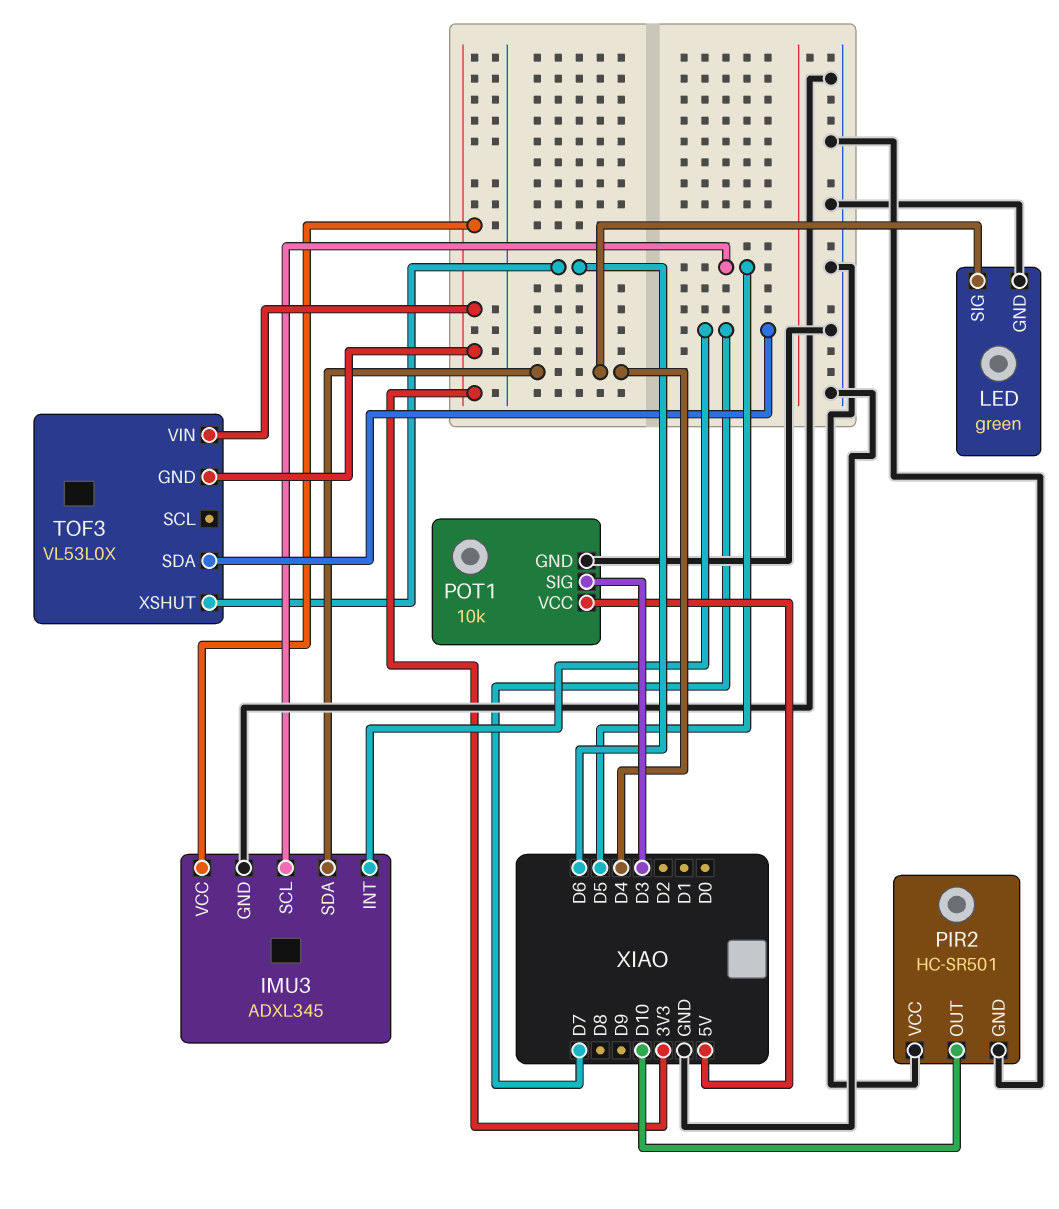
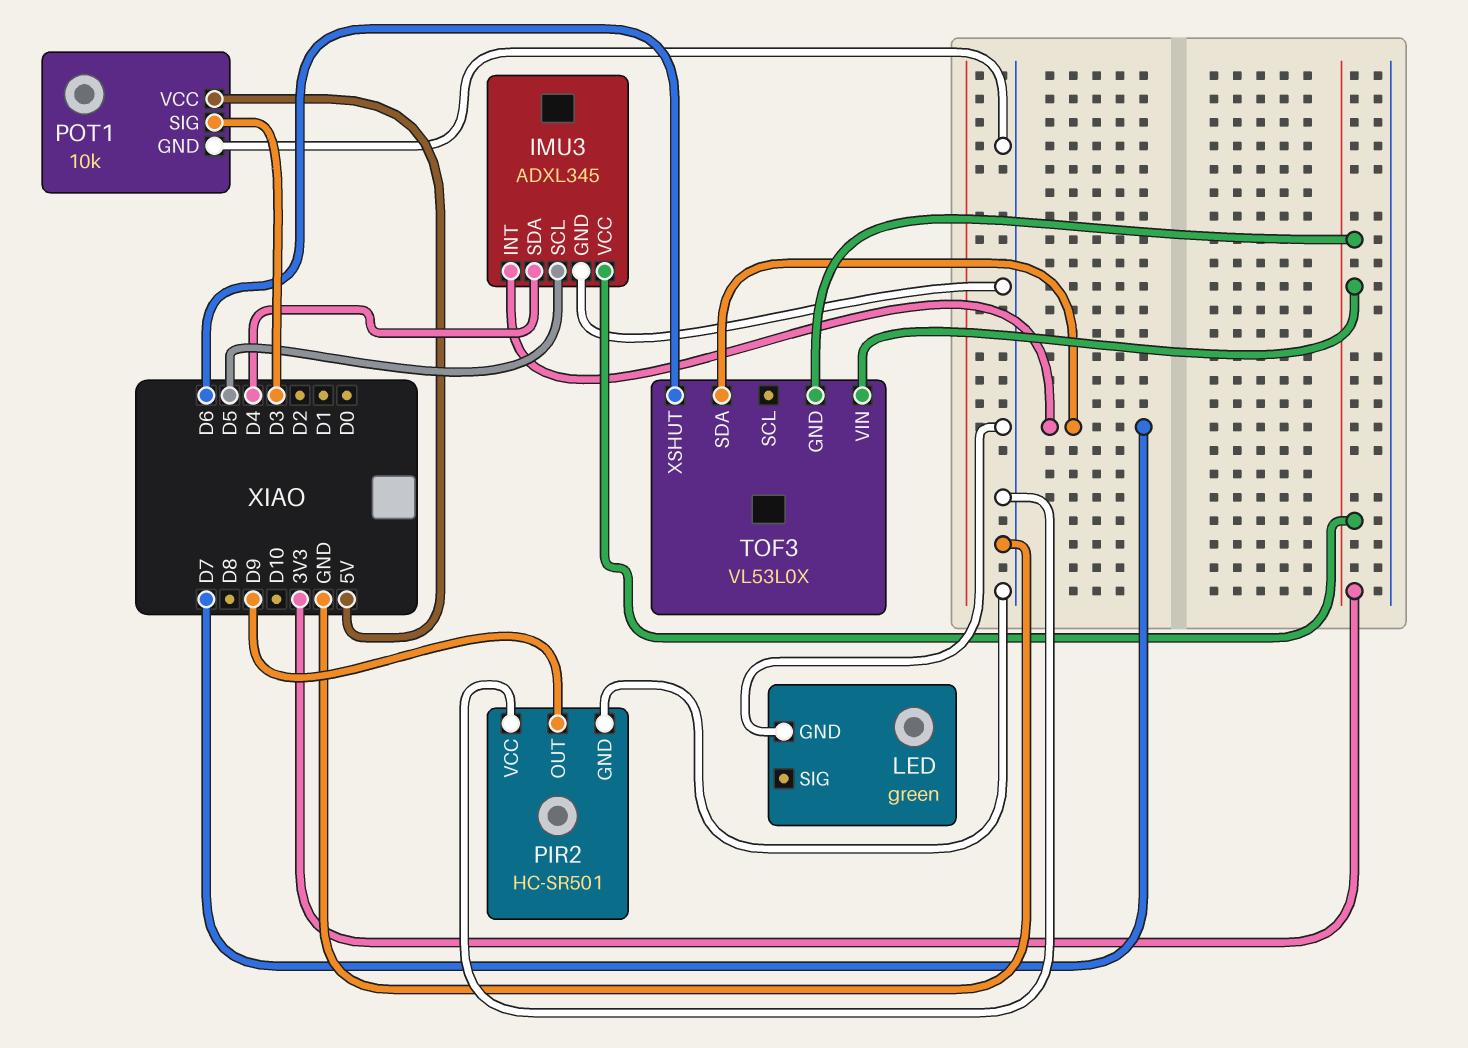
LED pin SIG: D4 -> none
PIR2 pin OUT: D10 -> D9

